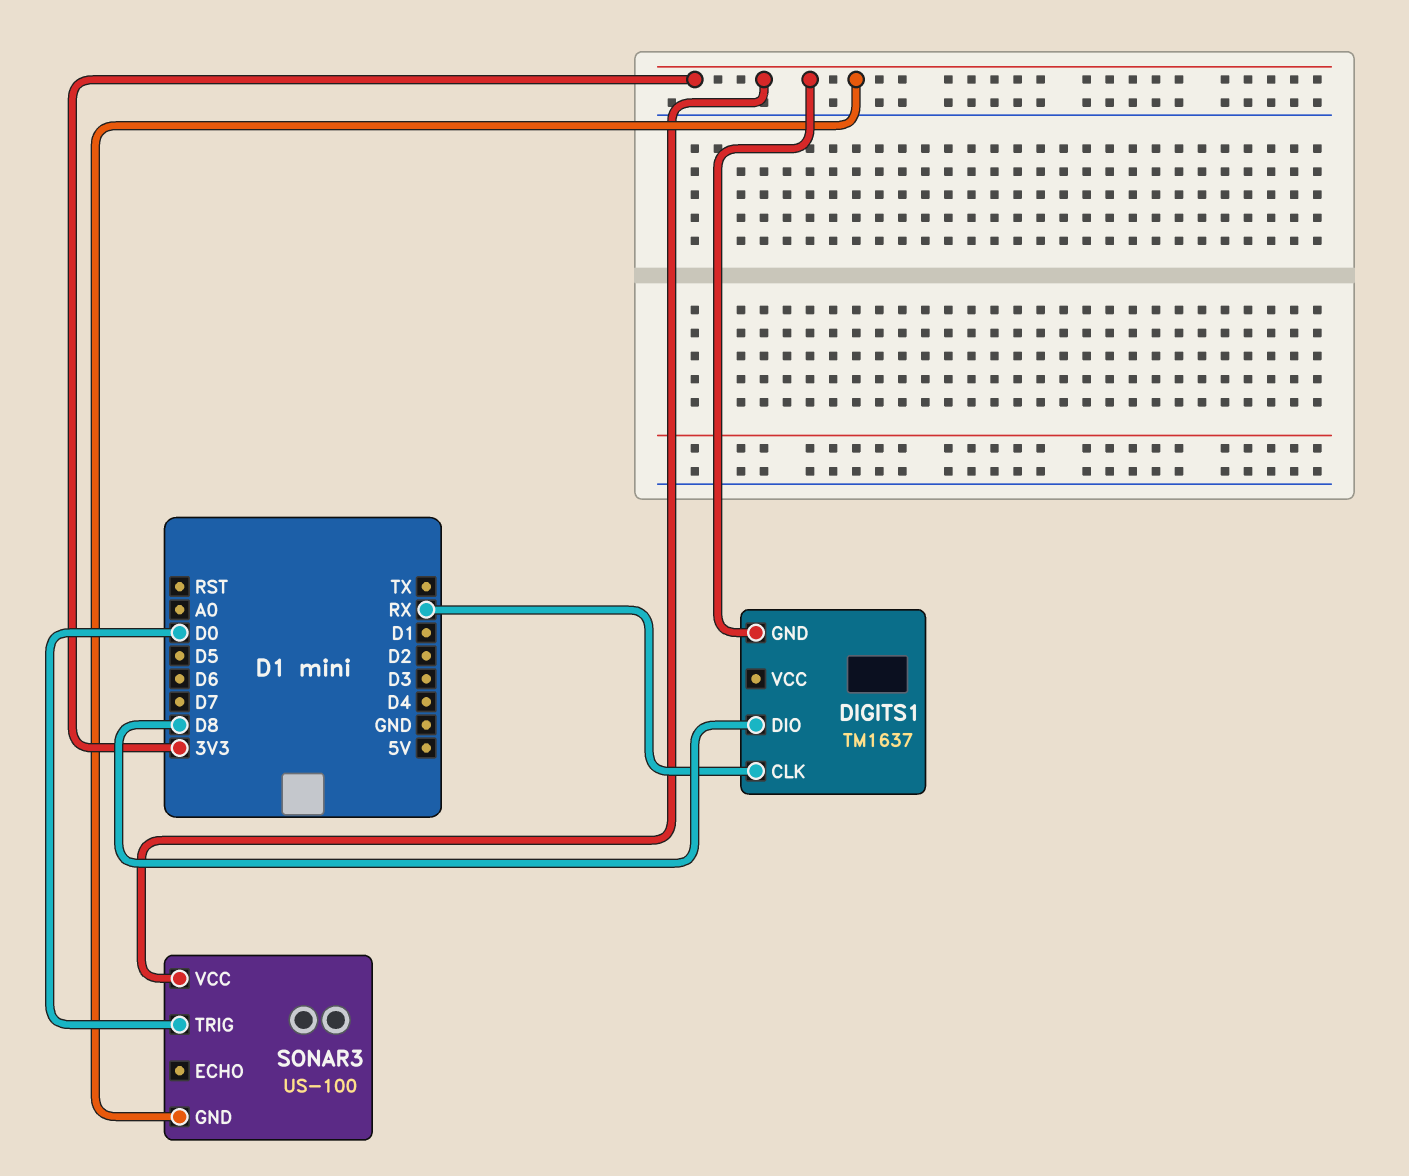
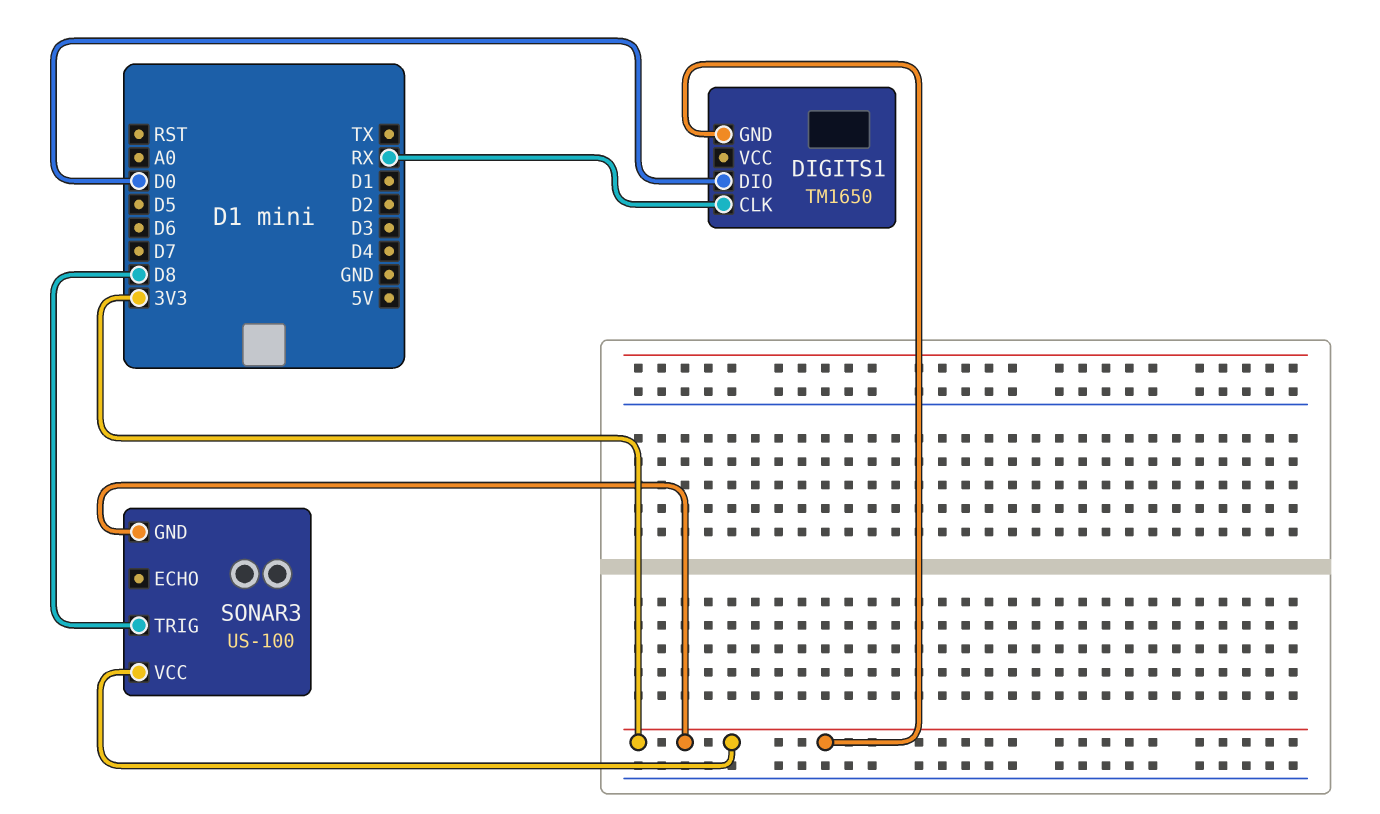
DIGITS1: TM1637 -> TM1650
DIGITS1 pin DIO: D8 -> D0
SONAR3 pin TRIG: D0 -> D8

